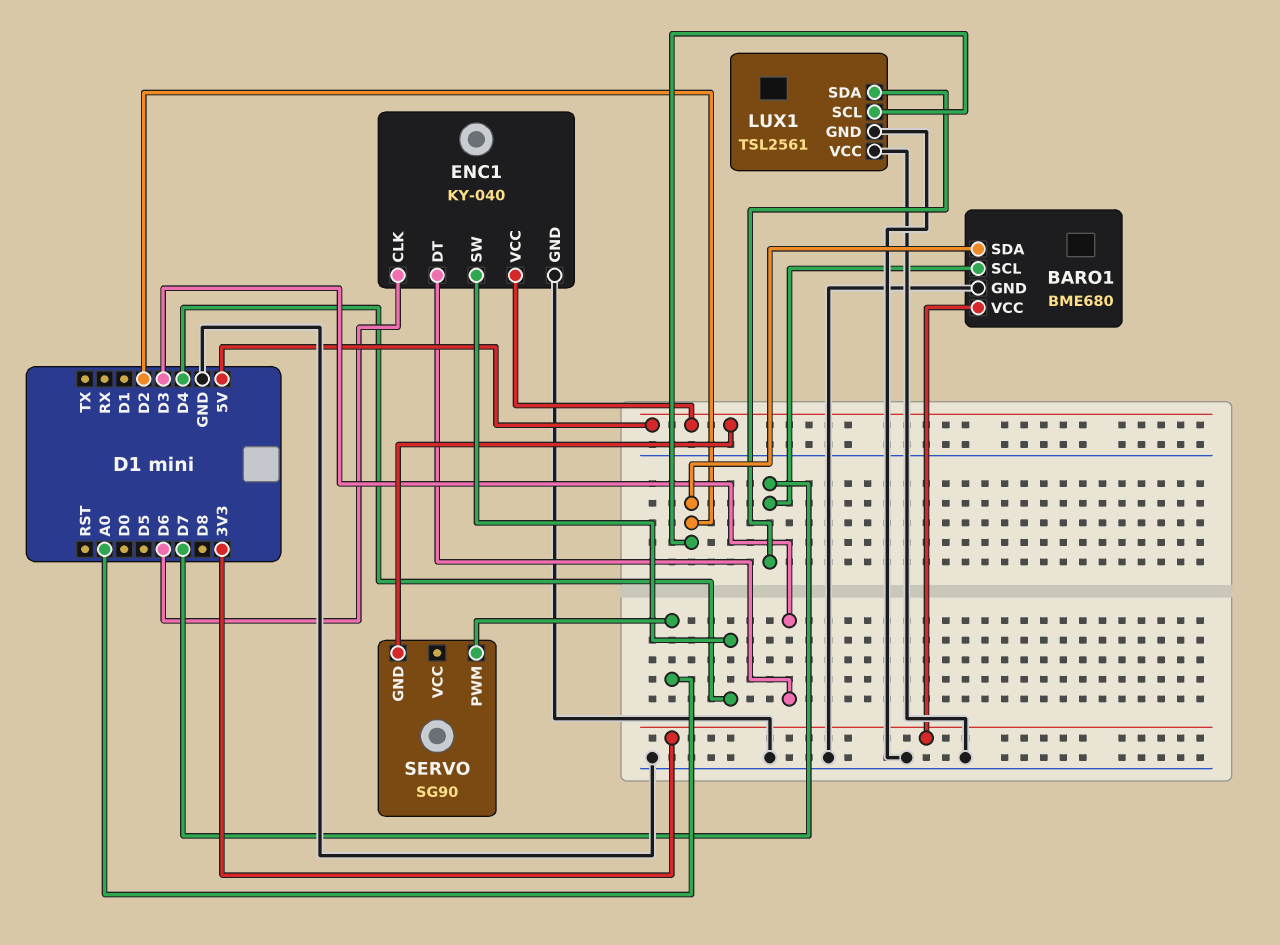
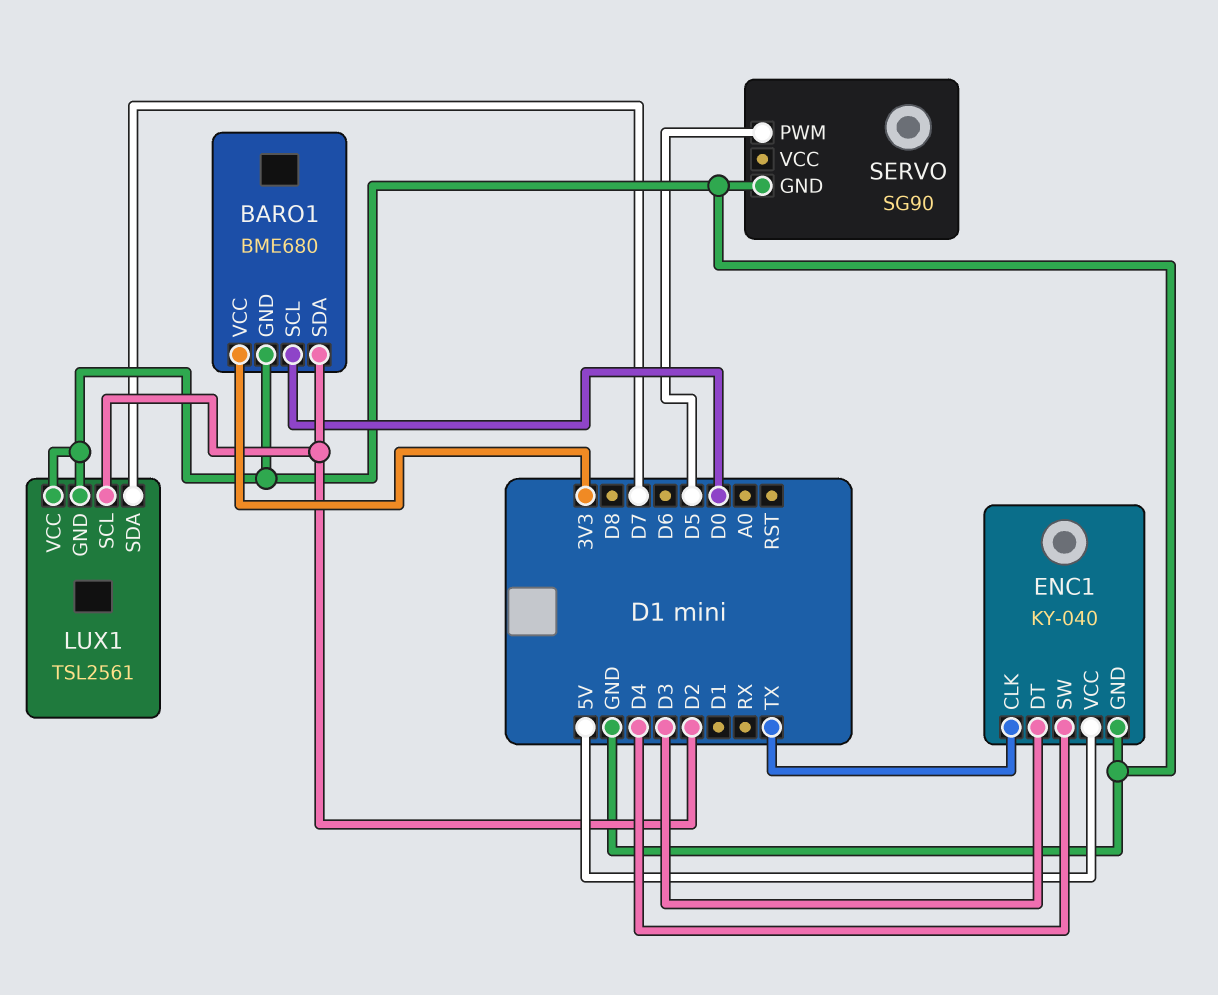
BARO1 pin SCL: D7 -> D0
ENC1 pin CLK: D6 -> TX
SERVO pin GND: 5V -> GND
SERVO pin PWM: A0 -> D5

